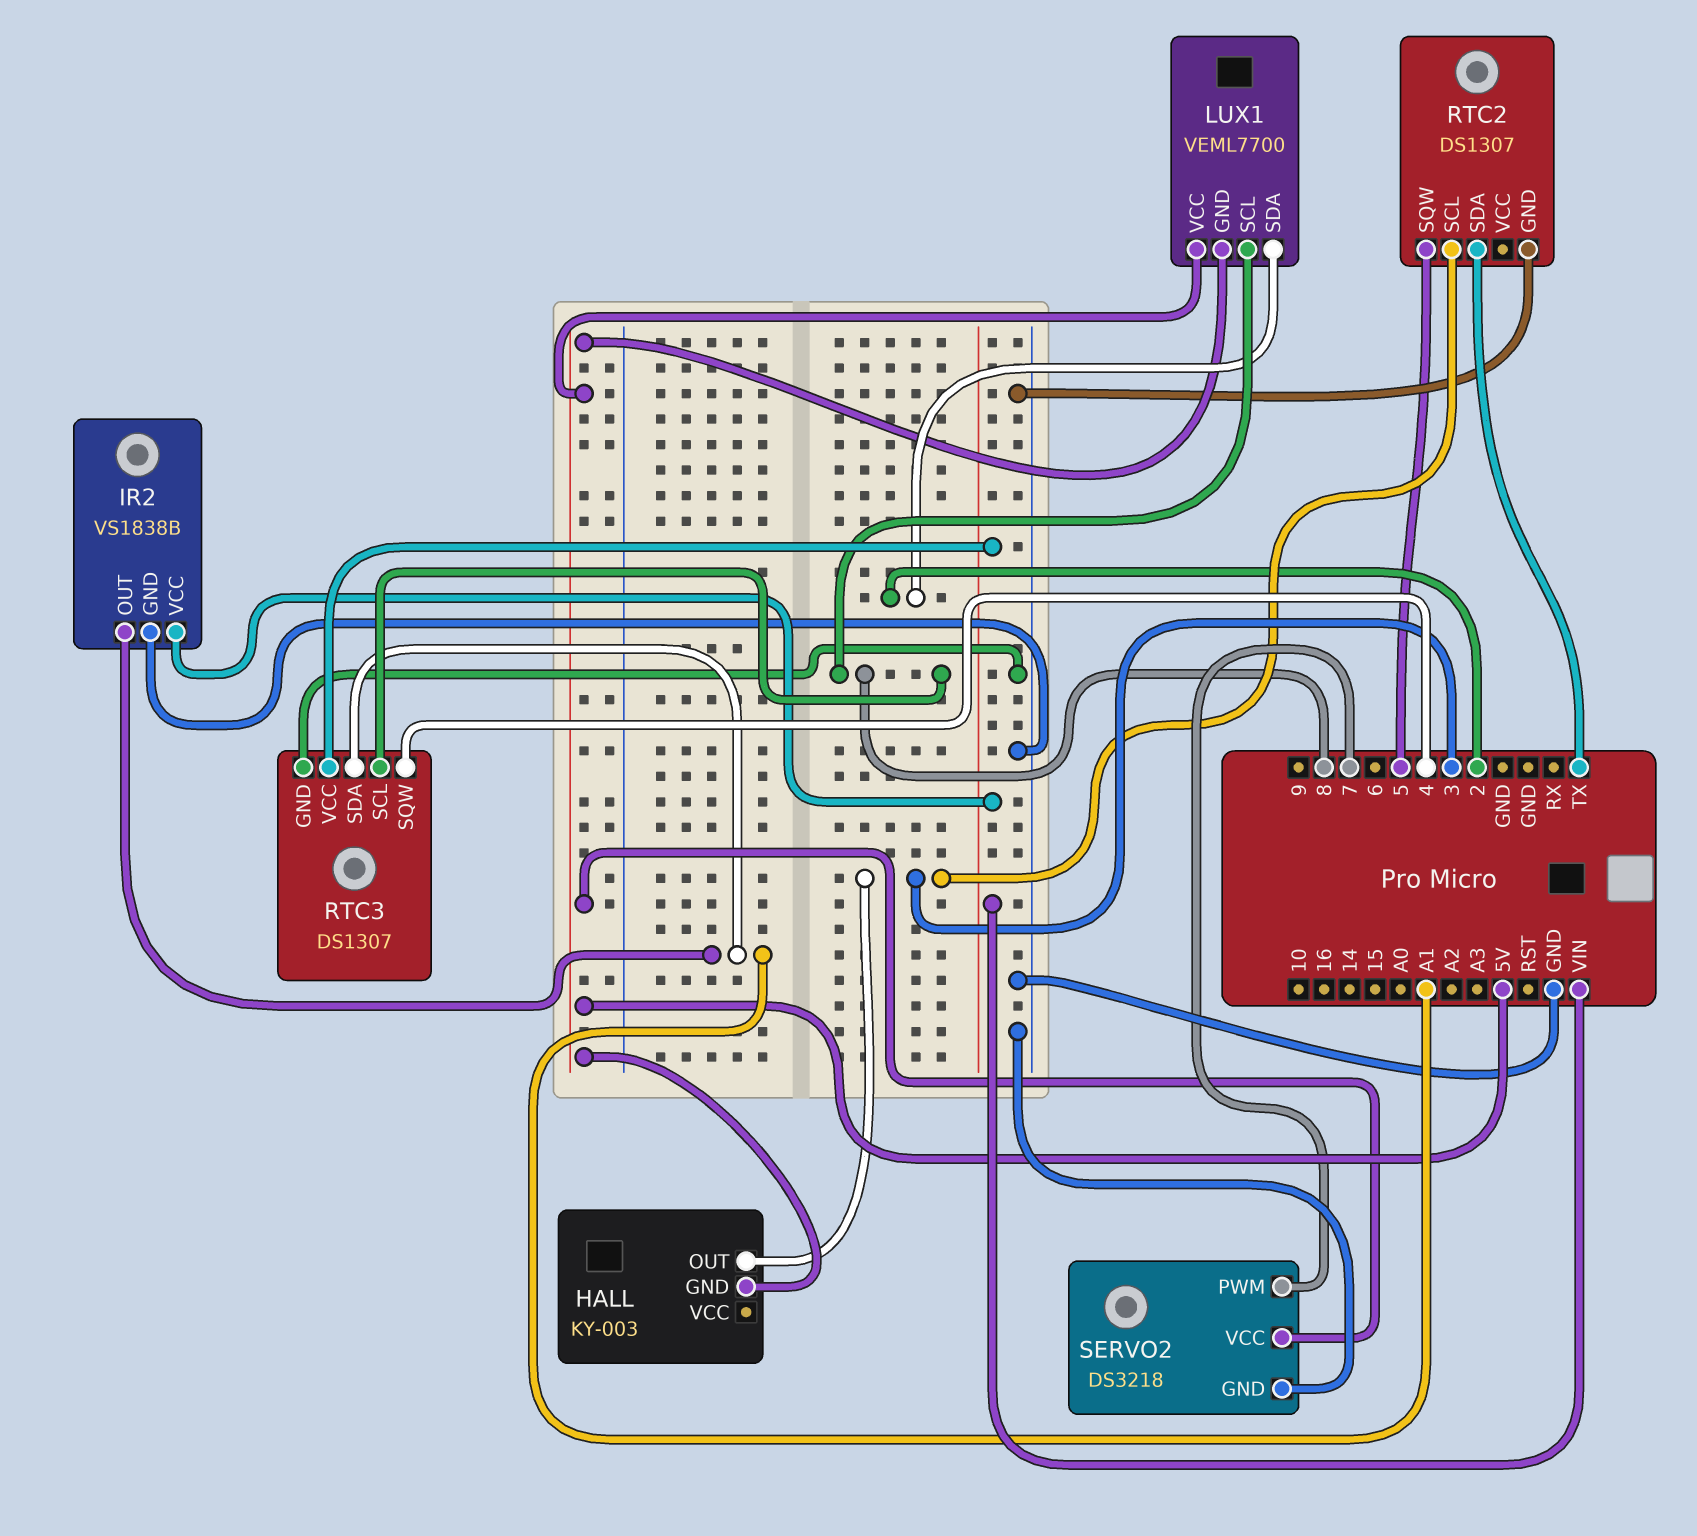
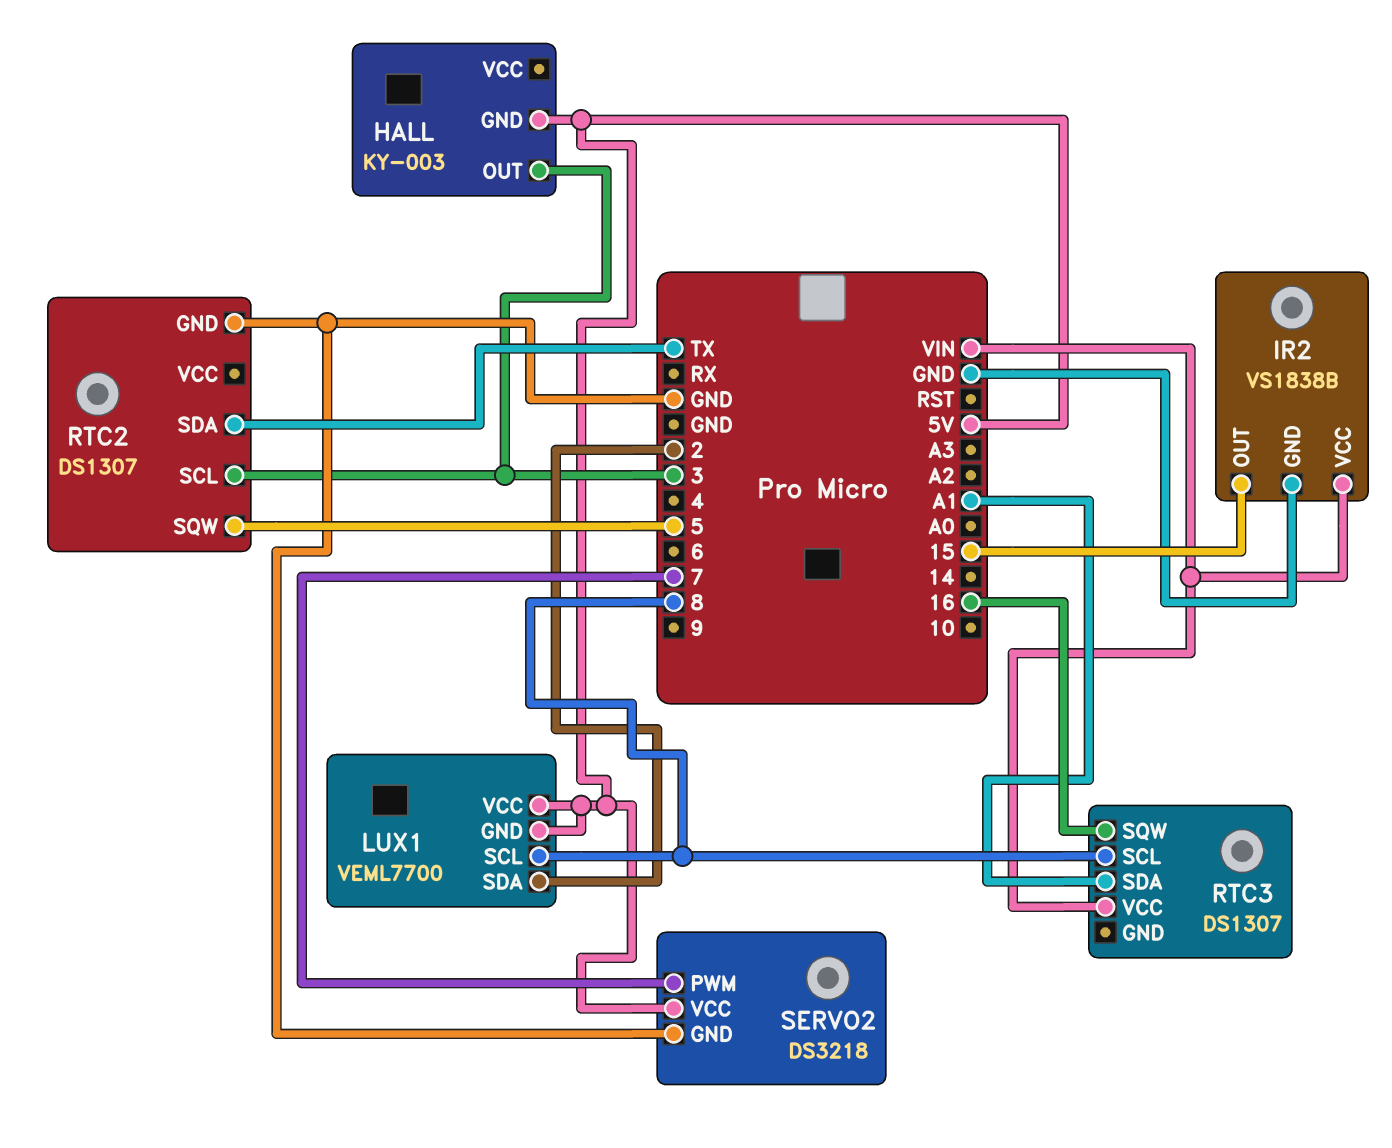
IR2 pin OUT: A1 -> 15
RTC3 pin GND: GND -> none
RTC3 pin SQW: 4 -> 16

